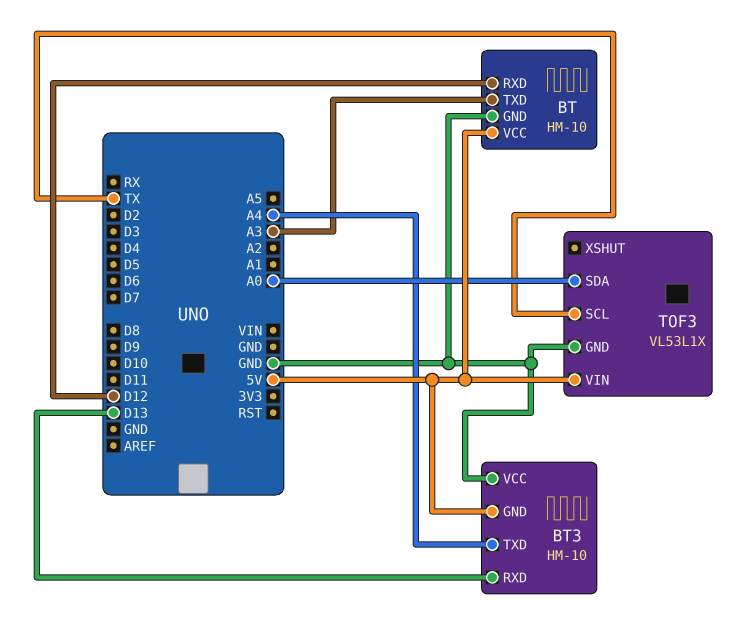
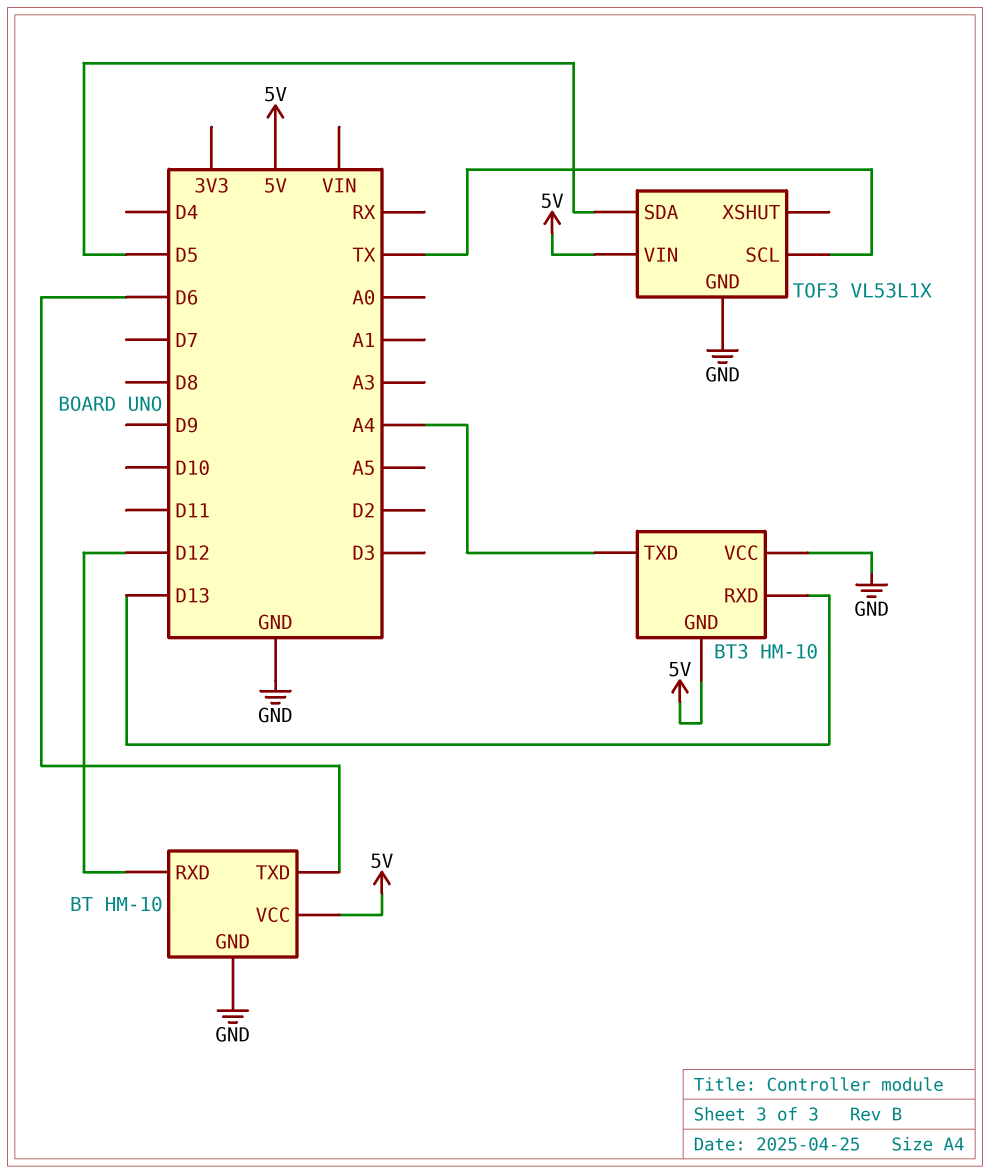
BT pin TXD: A3 -> D6
TOF3 pin SDA: A0 -> D5

